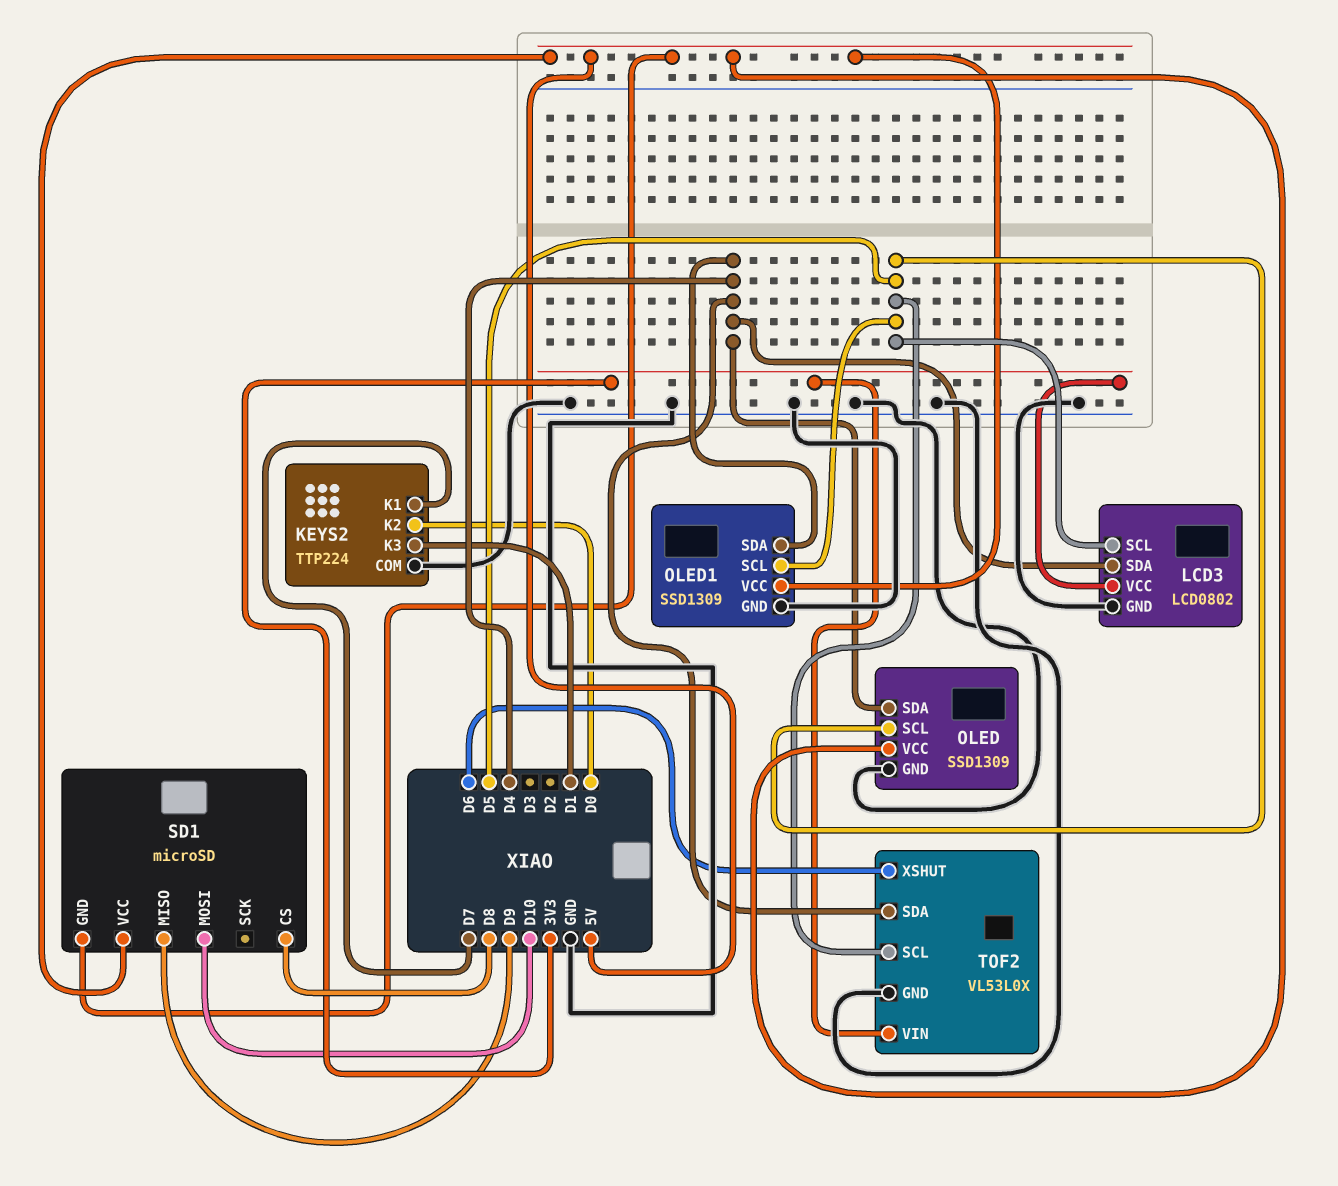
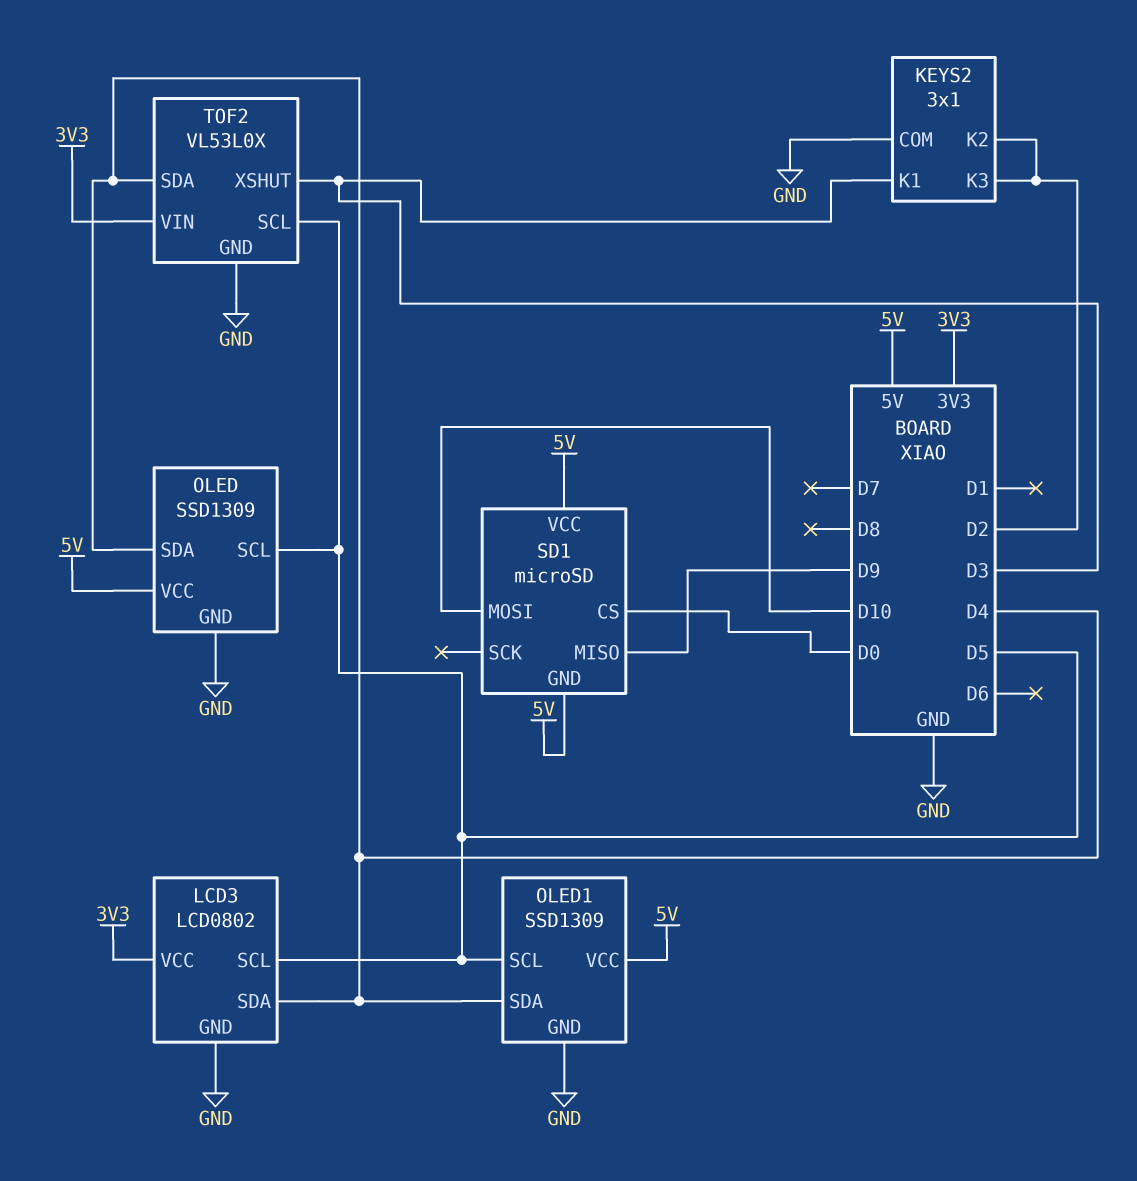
KEYS2: TTP224 -> 3x1
KEYS2 pin K1: D7 -> D3
KEYS2 pin K2: D0 -> D2
KEYS2 pin K3: D1 -> D2
SD1 pin CS: D8 -> D0
TOF2 pin XSHUT: D6 -> D3

